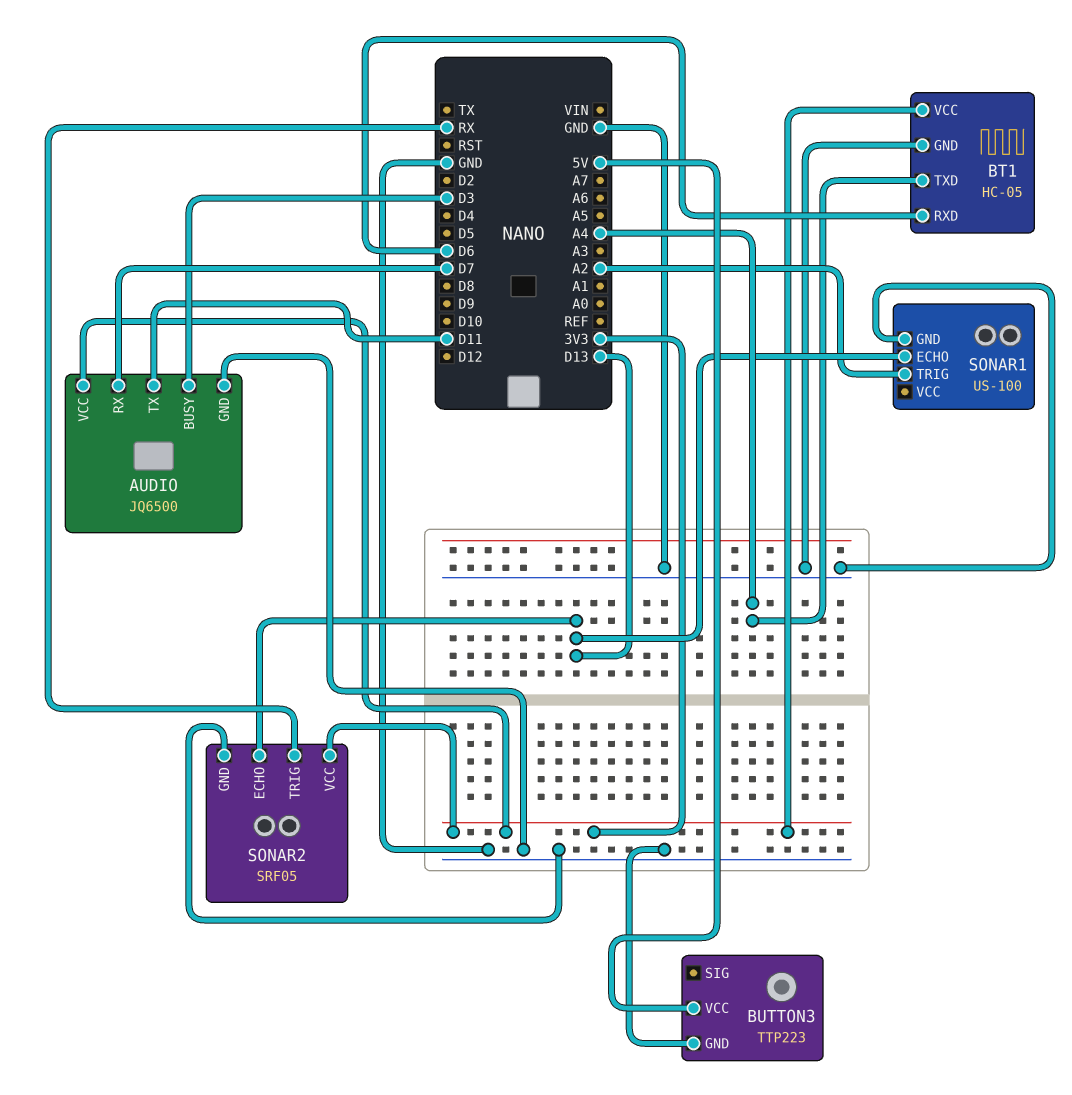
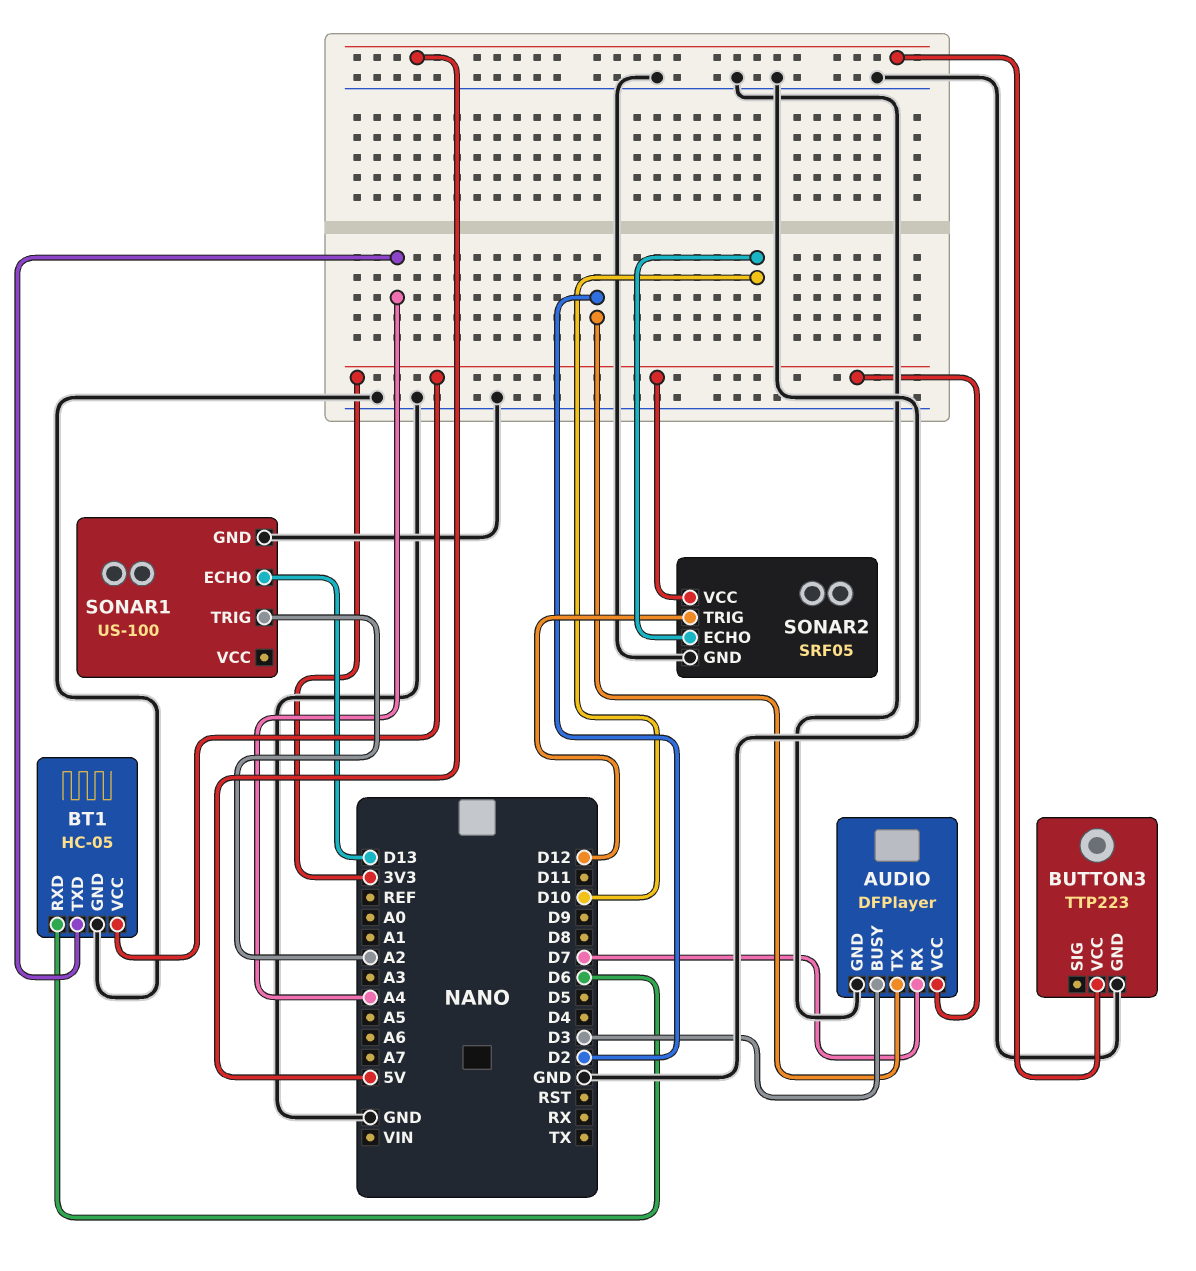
AUDIO: JQ6500 -> DFPlayer
AUDIO pin TX: D11 -> D2
SONAR2 pin ECHO: D13 -> D10
SONAR2 pin TRIG: RX -> D12

